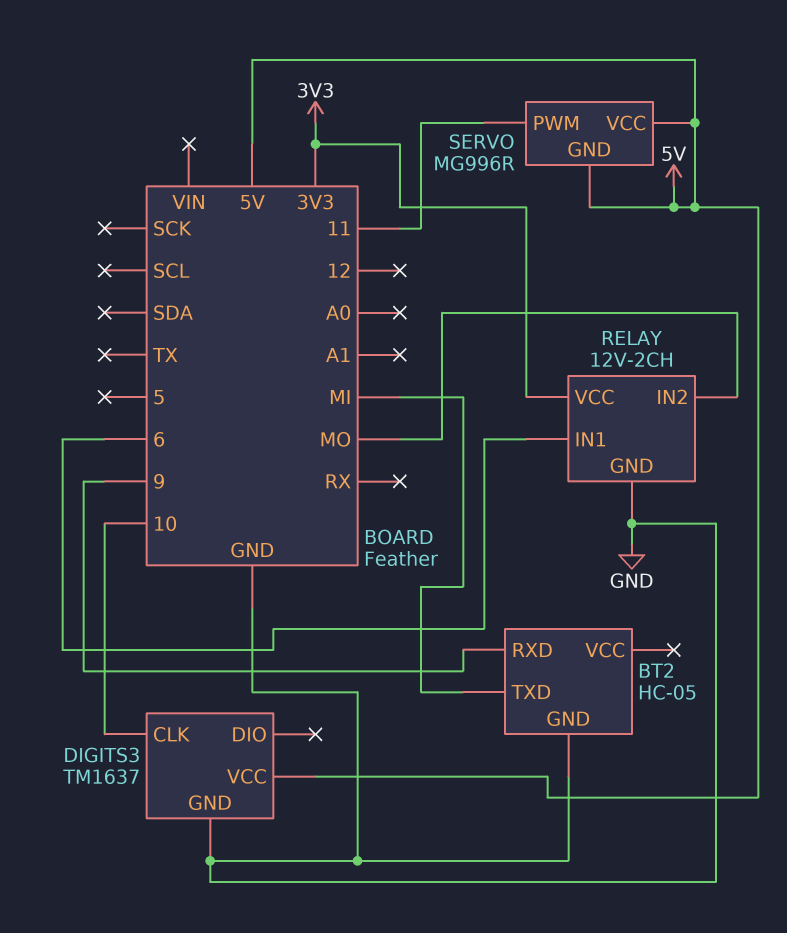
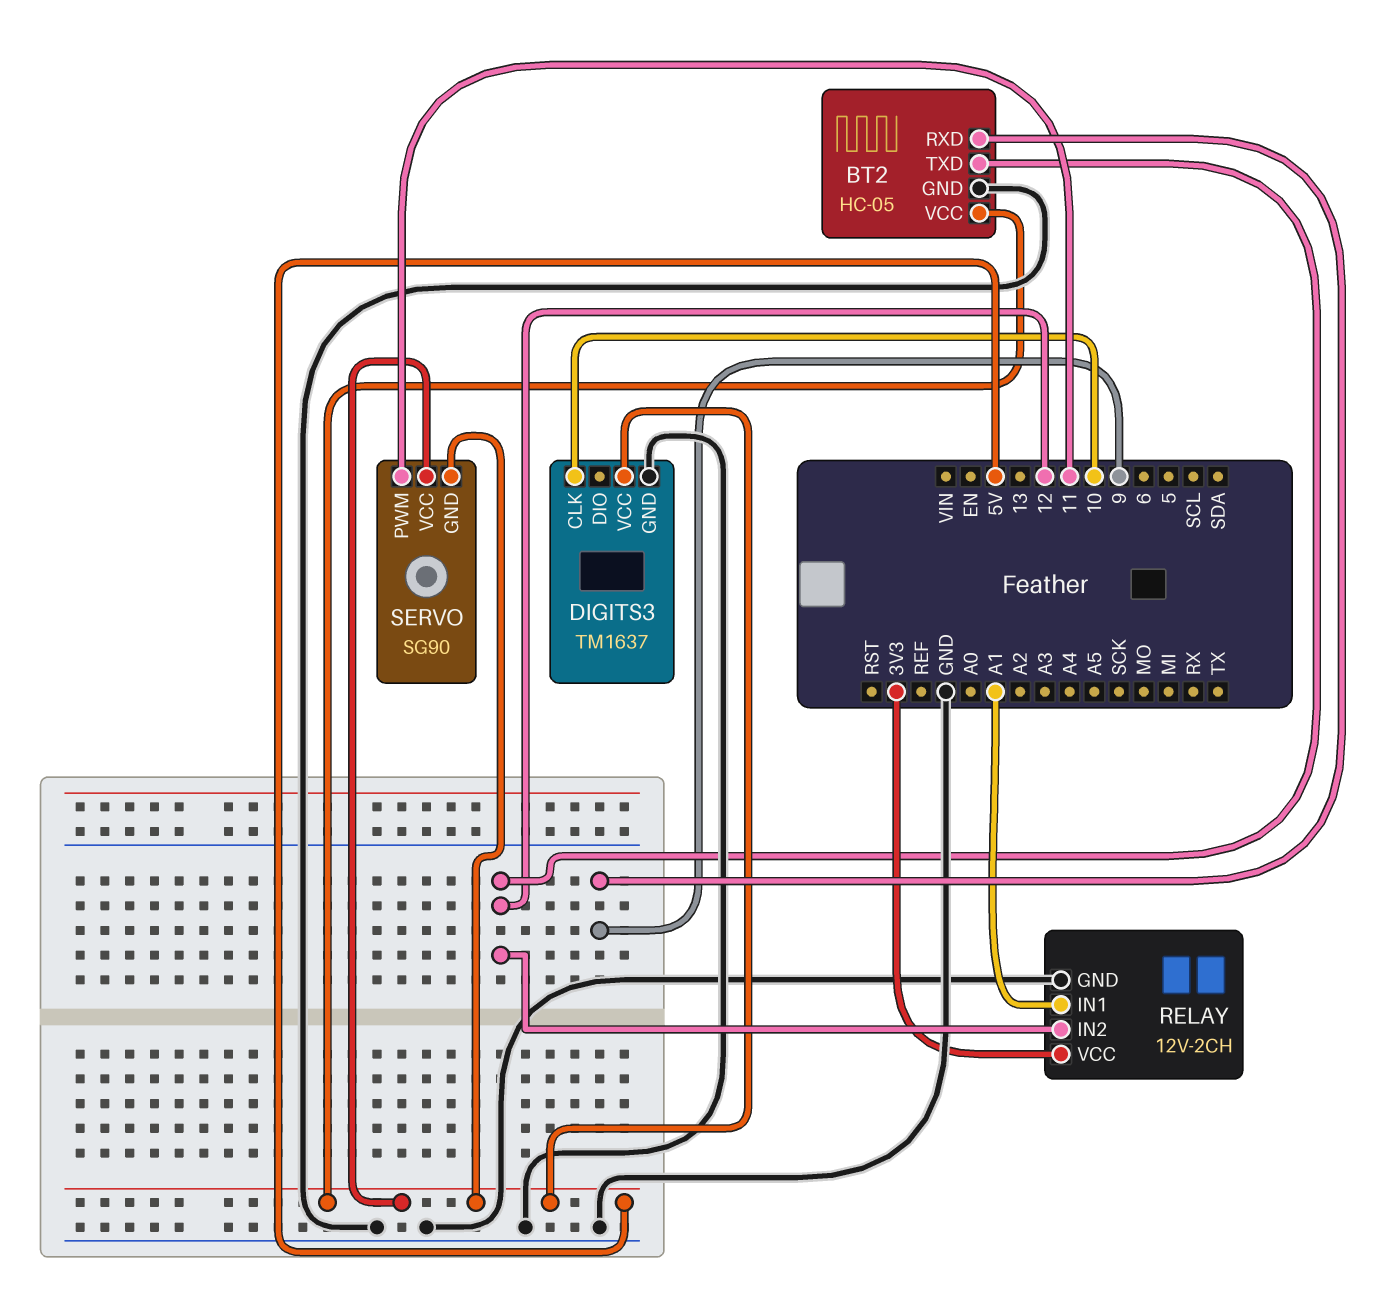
BT2 pin TXD: MI -> 12
BT2 pin VCC: none -> 5V
RELAY pin IN1: 6 -> A1
RELAY pin IN2: MO -> 12
SERVO: MG996R -> SG90

